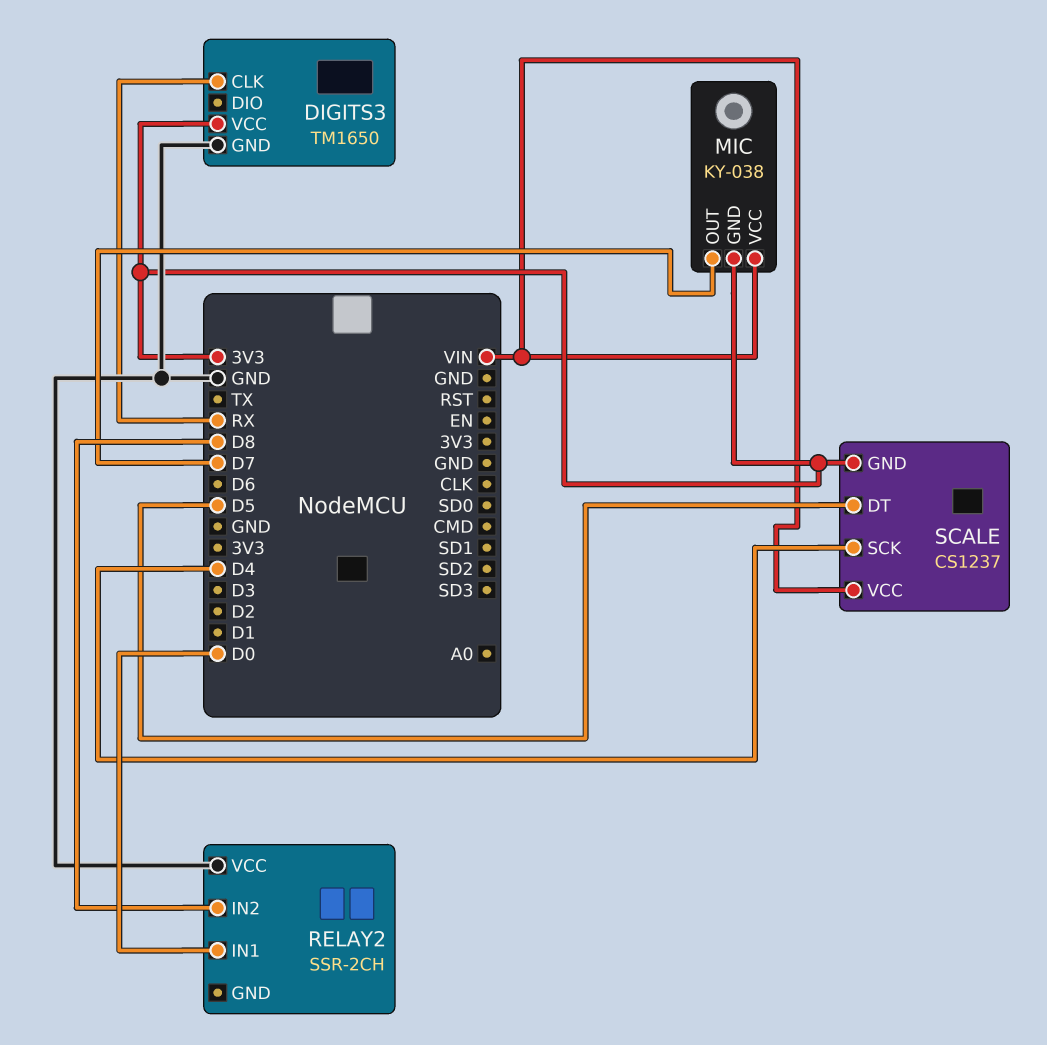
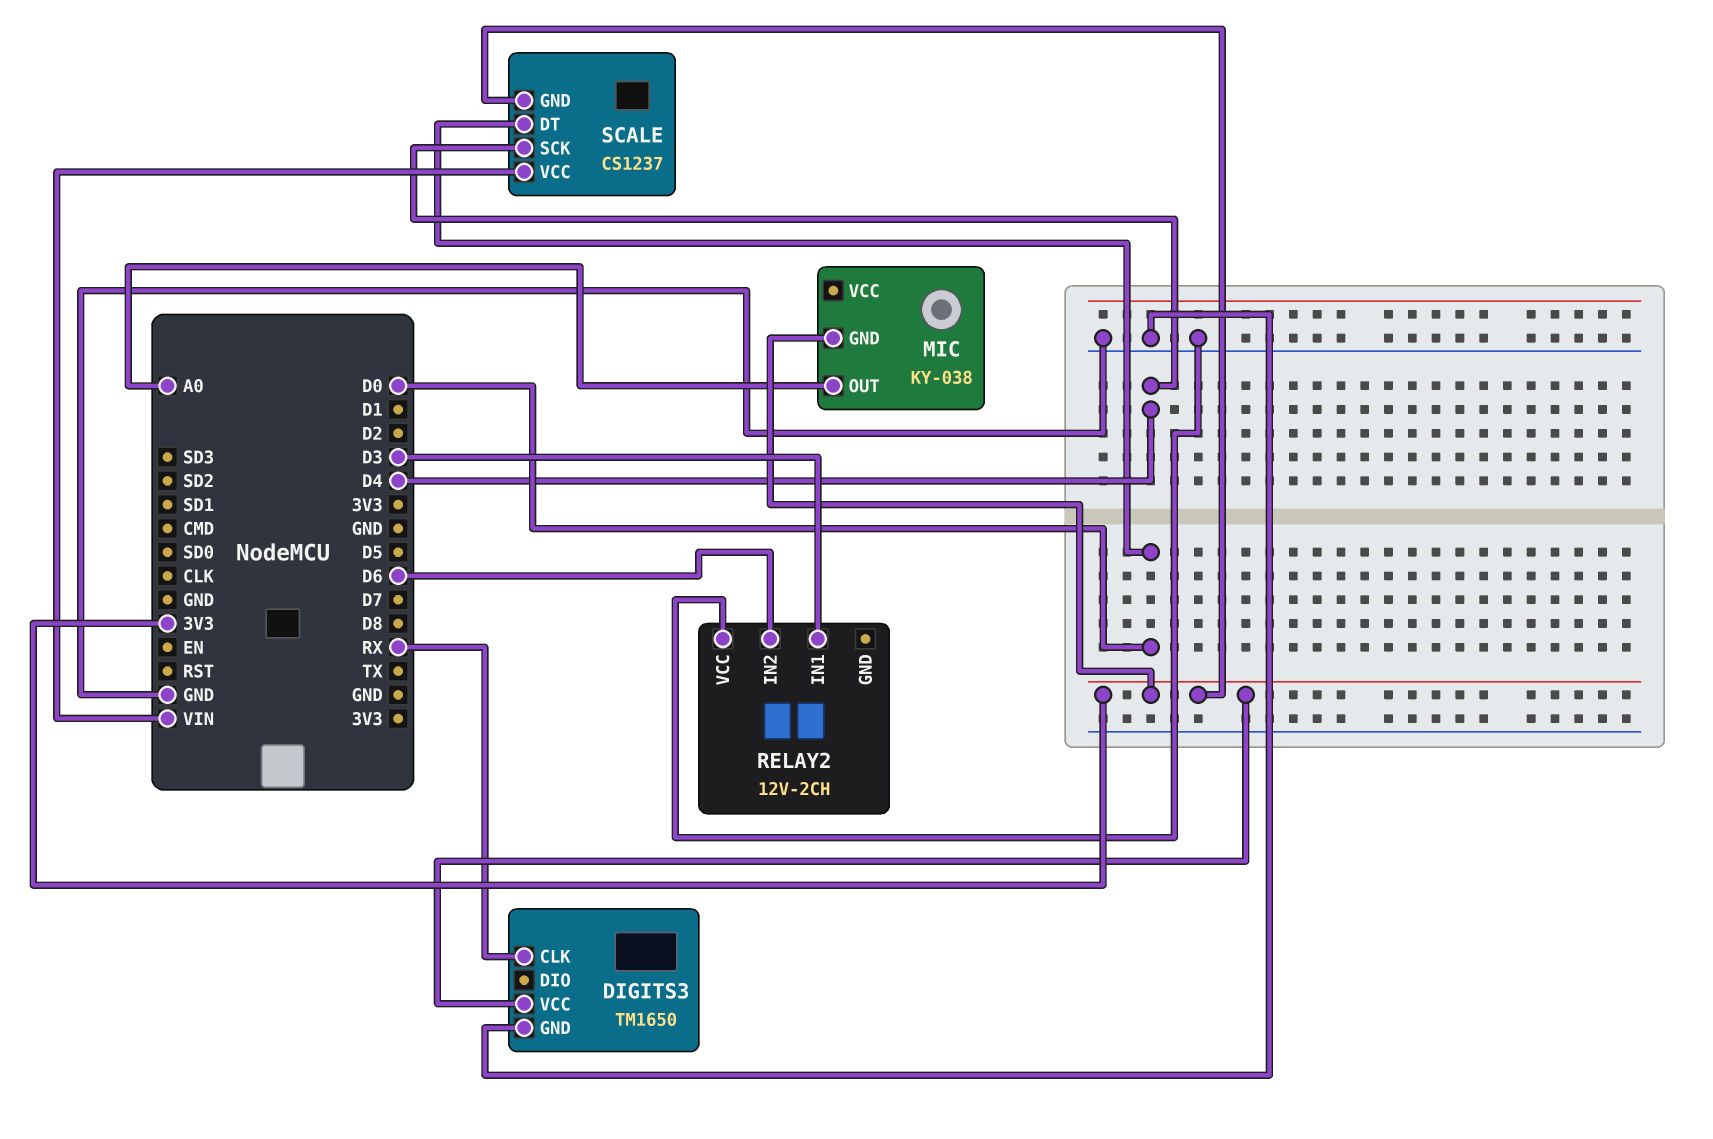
MIC pin OUT: D7 -> A0
MIC pin VCC: VIN -> none
RELAY2: SSR-2CH -> 12V-2CH
RELAY2 pin IN1: D0 -> D3
RELAY2 pin IN2: D8 -> D6
SCALE pin DT: D5 -> D0

